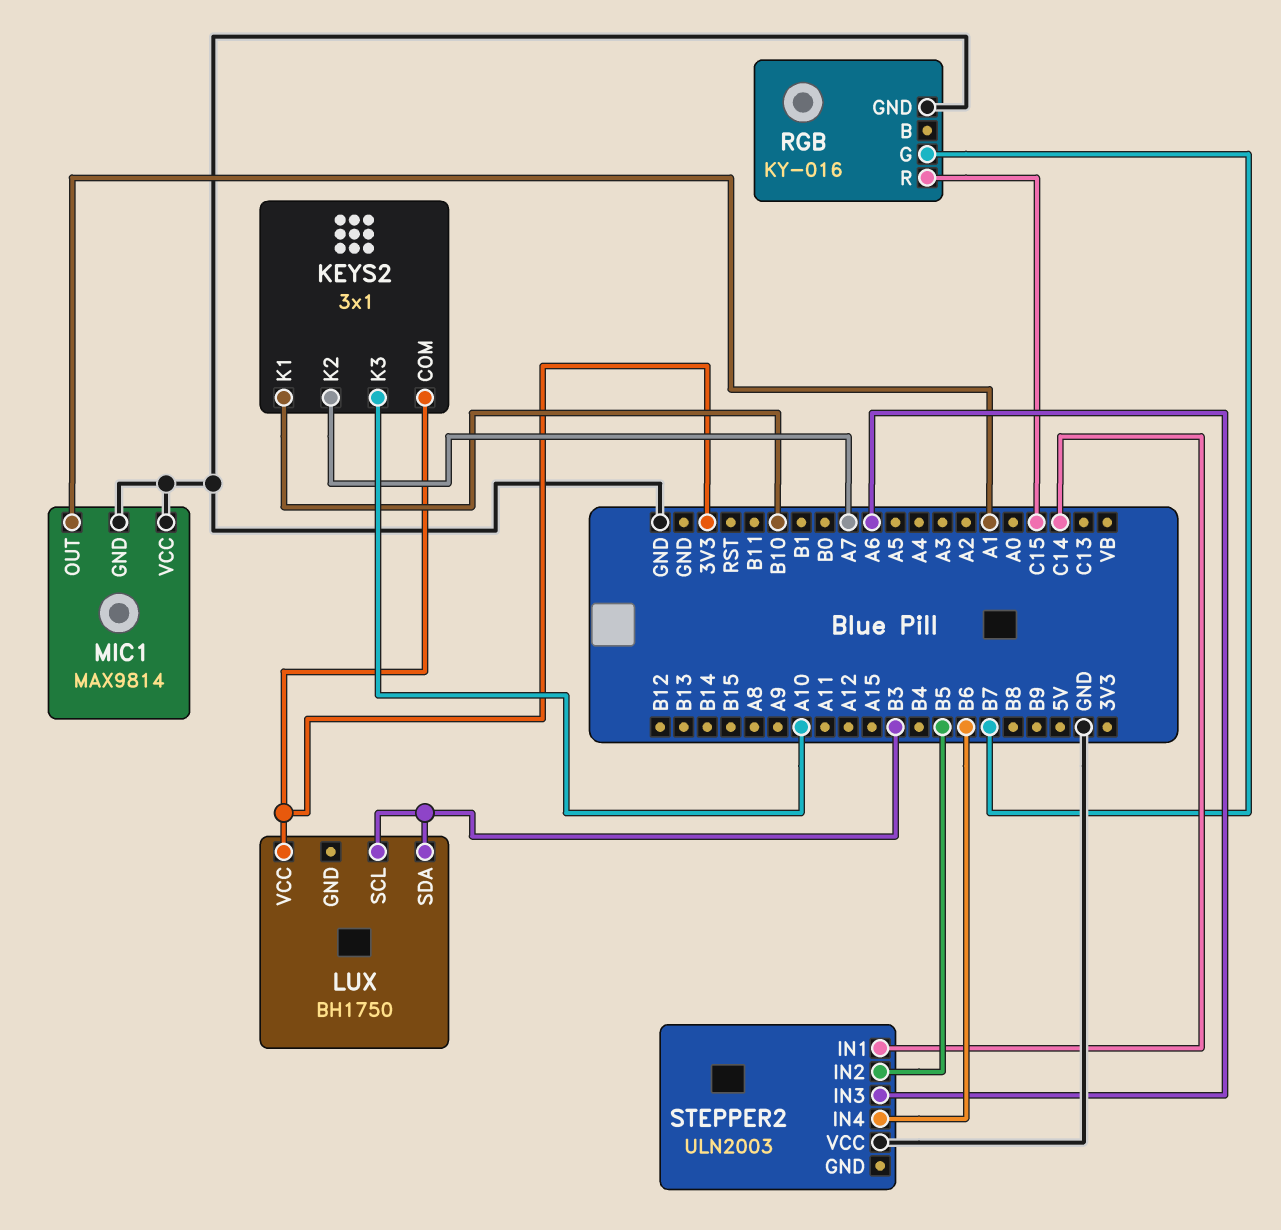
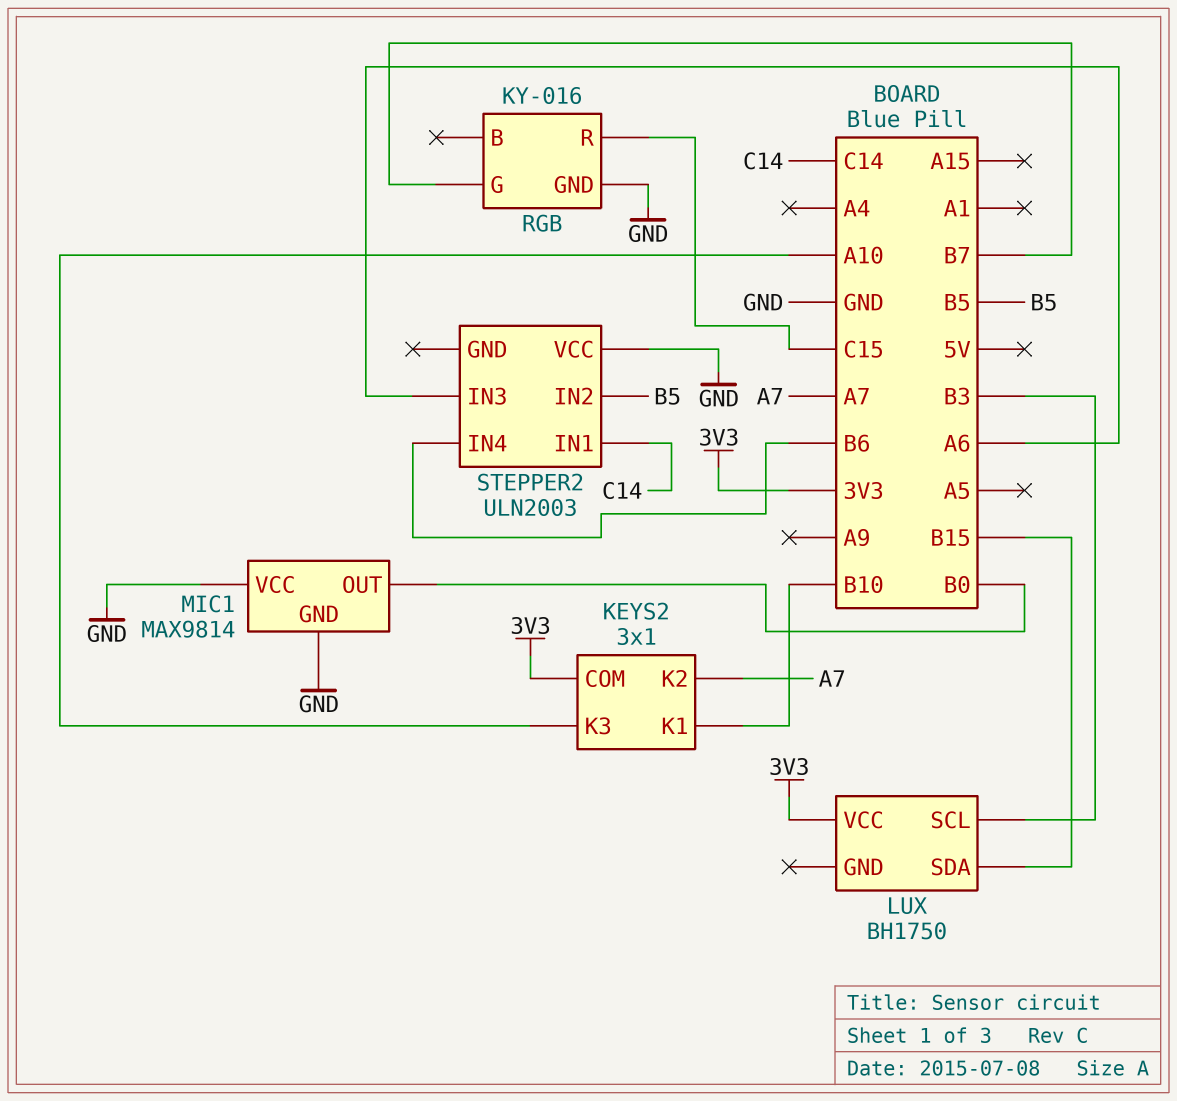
LUX pin SDA: B3 -> B15
MIC1 pin OUT: A1 -> B0

